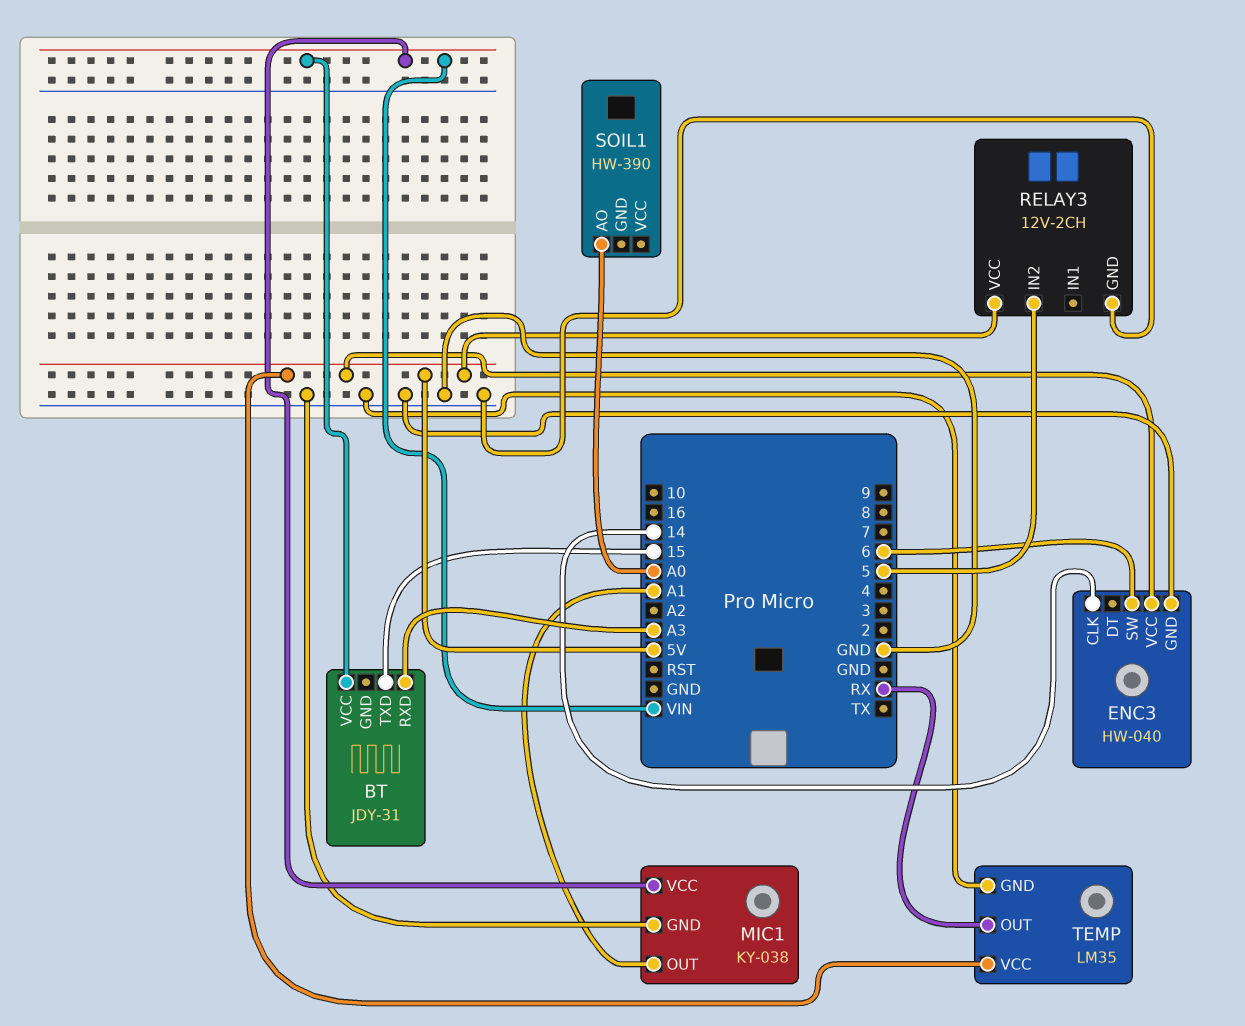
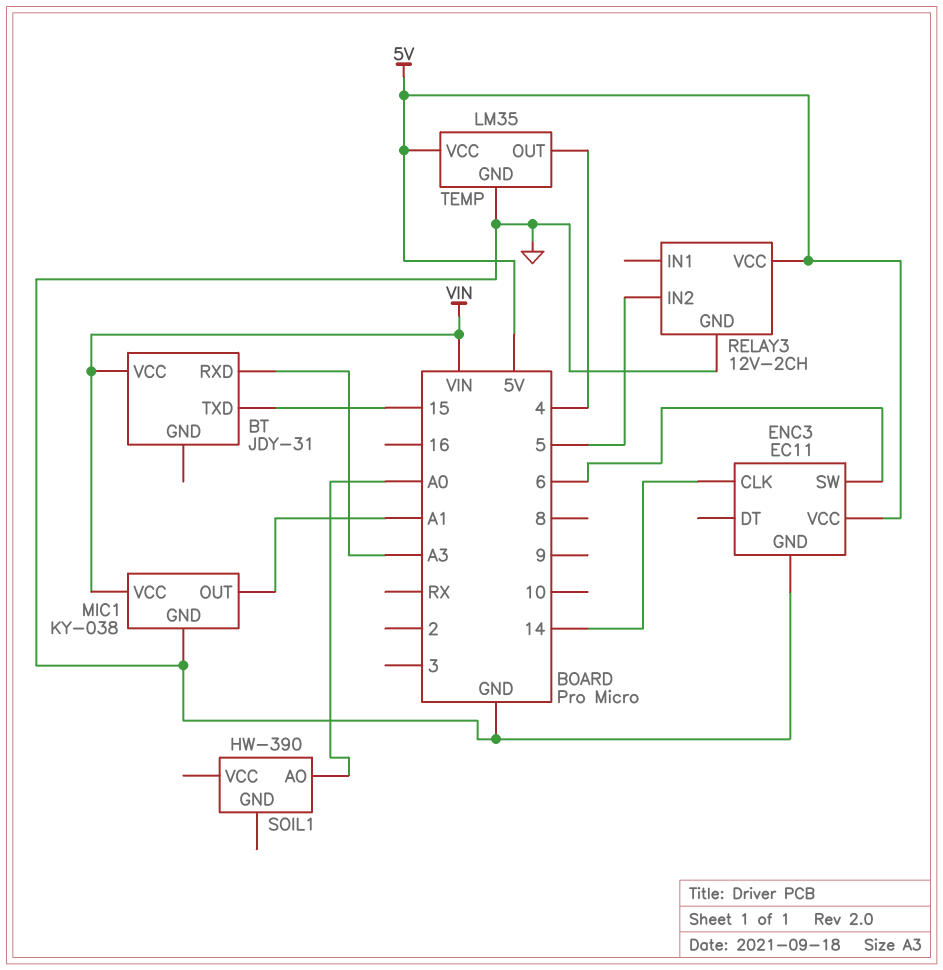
ENC3: HW-040 -> EC11
TEMP pin OUT: RX -> 4

